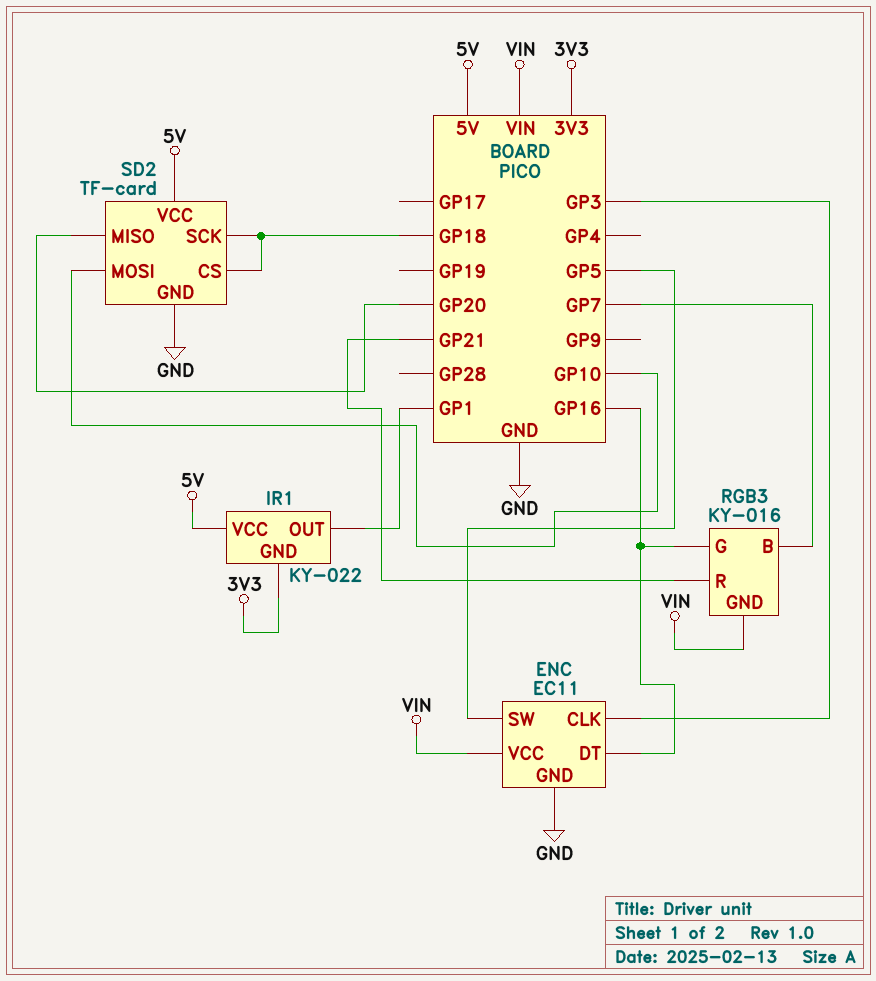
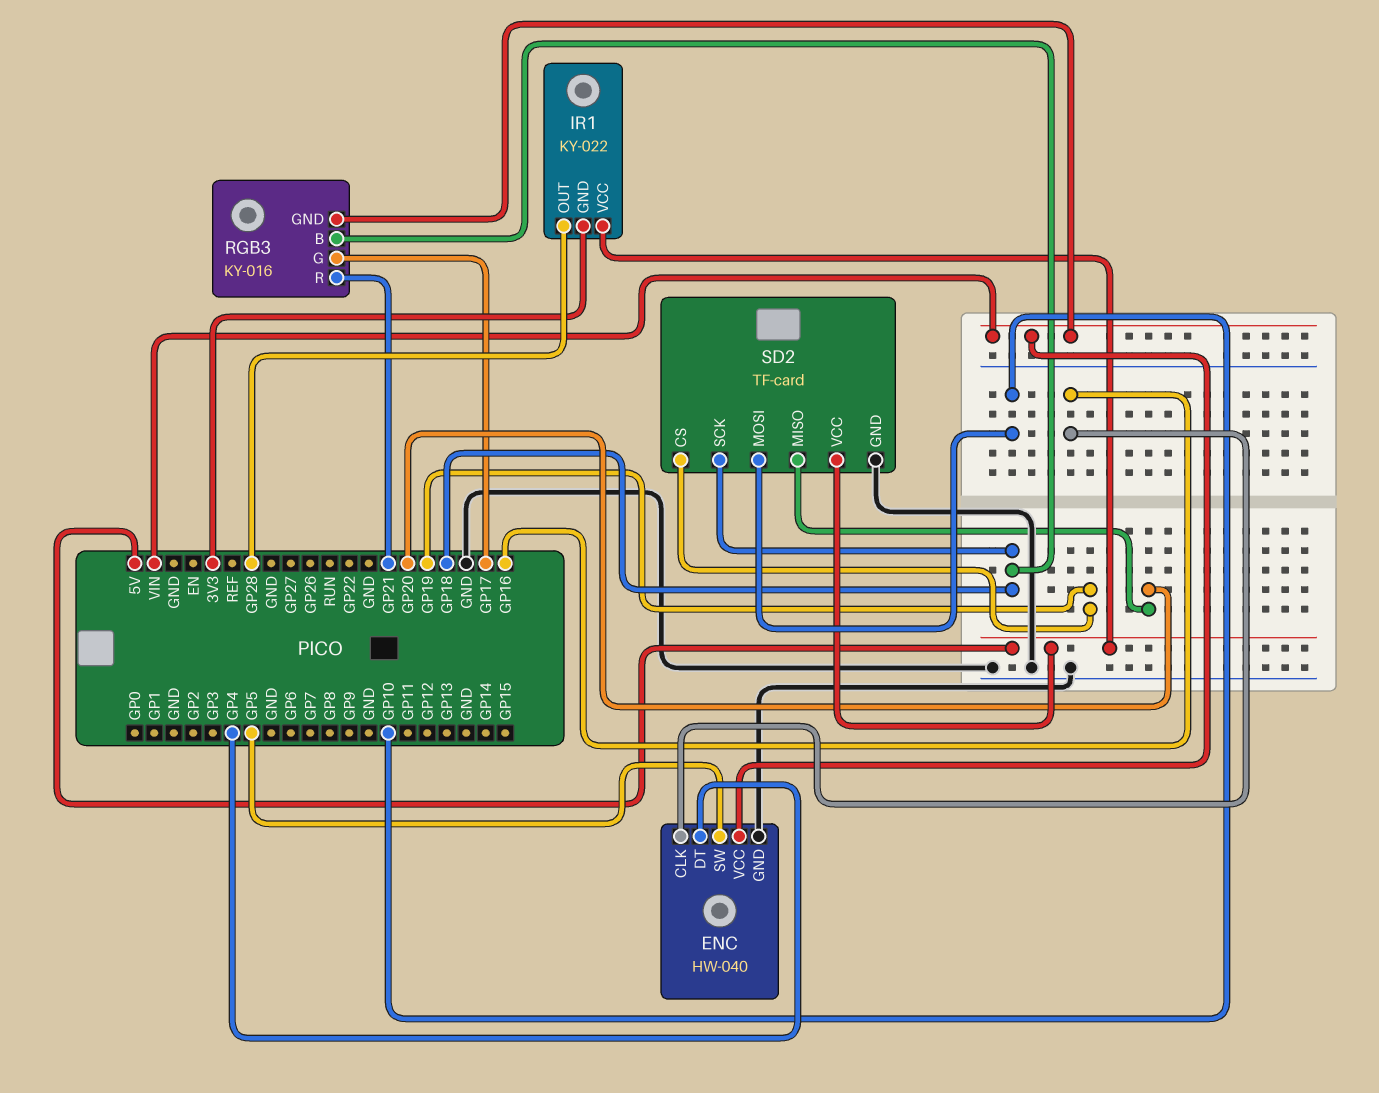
ENC: EC11 -> HW-040
ENC pin CLK: GP3 -> GP16
ENC pin DT: GP16 -> GP4
IR1 pin OUT: GP1 -> GP28
RGB3 pin B: GP7 -> GP18
RGB3 pin G: GP16 -> GP17
SD2 pin CS: GP18 -> GP19

